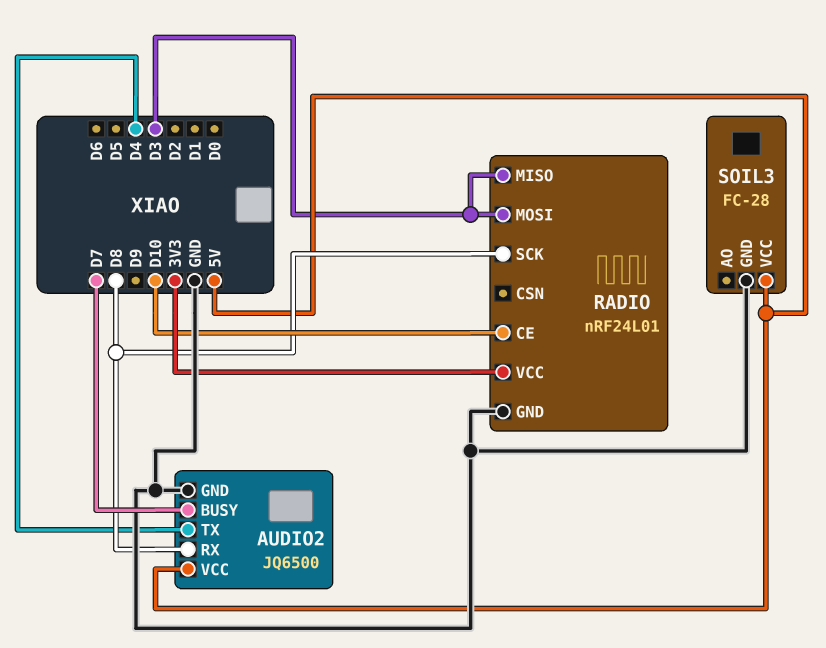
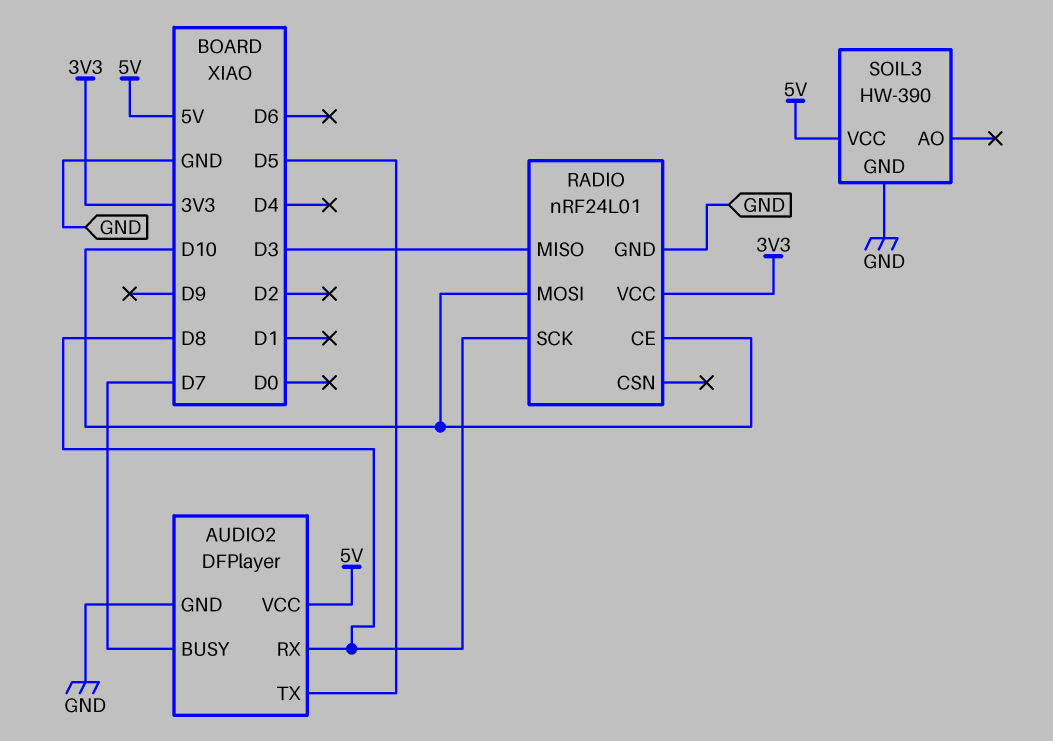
AUDIO2: JQ6500 -> DFPlayer
AUDIO2 pin TX: D4 -> D5
RADIO pin MOSI: D3 -> D10
SOIL3: FC-28 -> HW-390

